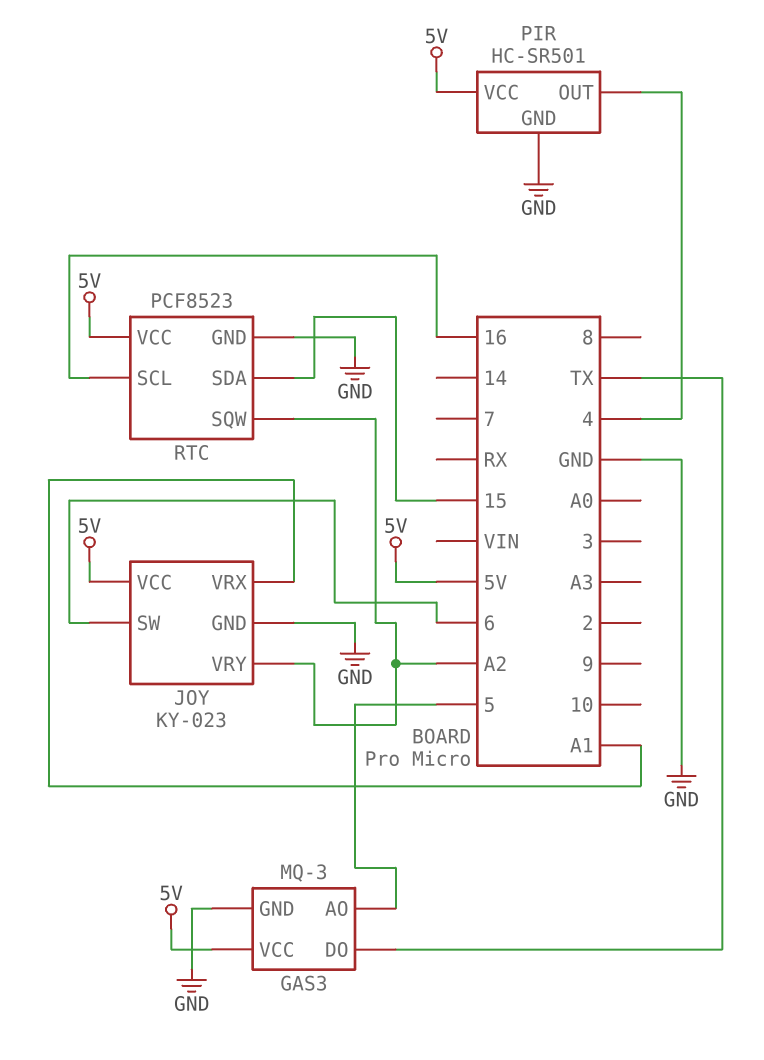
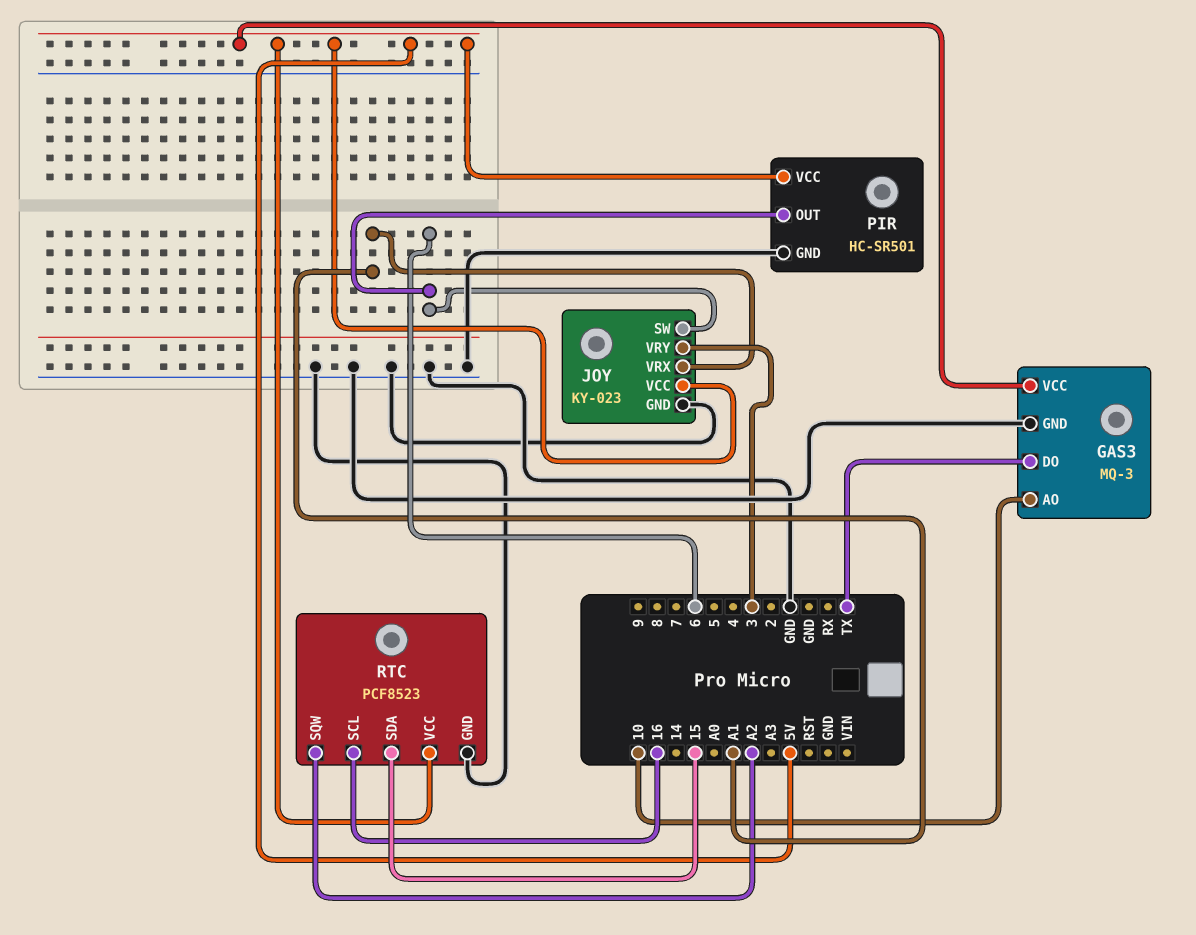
GAS3 pin AO: 5 -> 10
JOY pin VRY: A2 -> 3
PIR pin OUT: 4 -> 6

